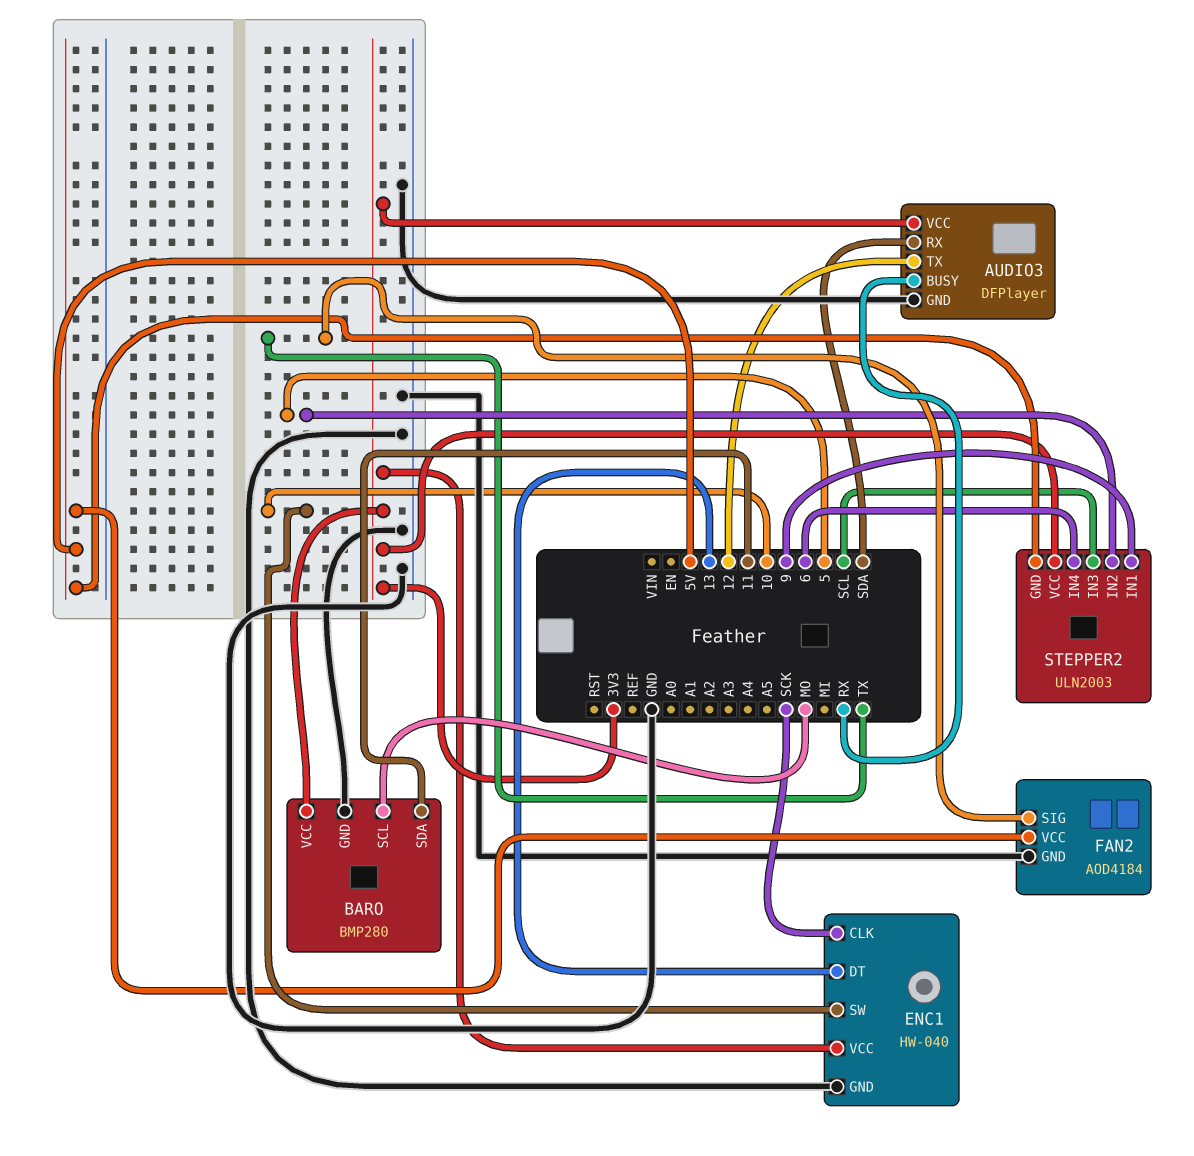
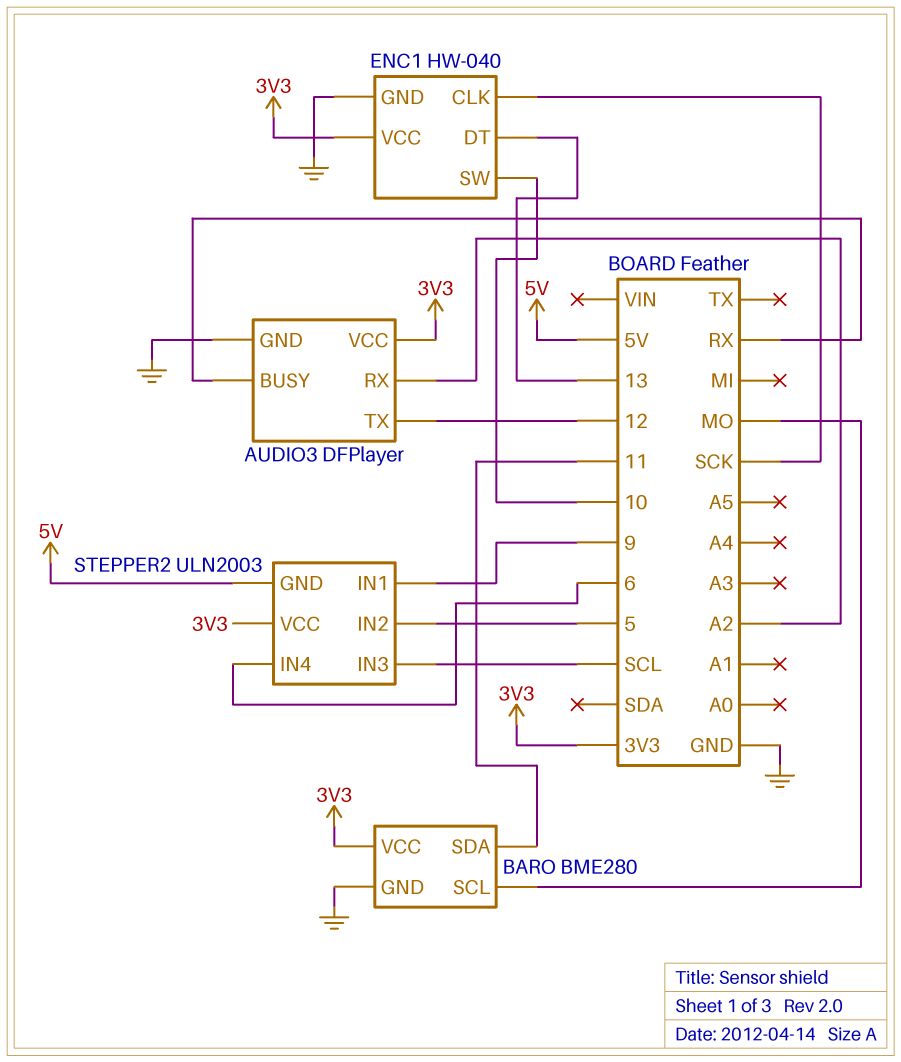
AUDIO3 pin RX: SDA -> A2
BARO: BMP280 -> BME280
FAN2: AOD4184 -> none
FAN2 pin GND: GND -> none
FAN2 pin SIG: TX -> none
FAN2 pin VCC: 5V -> none

